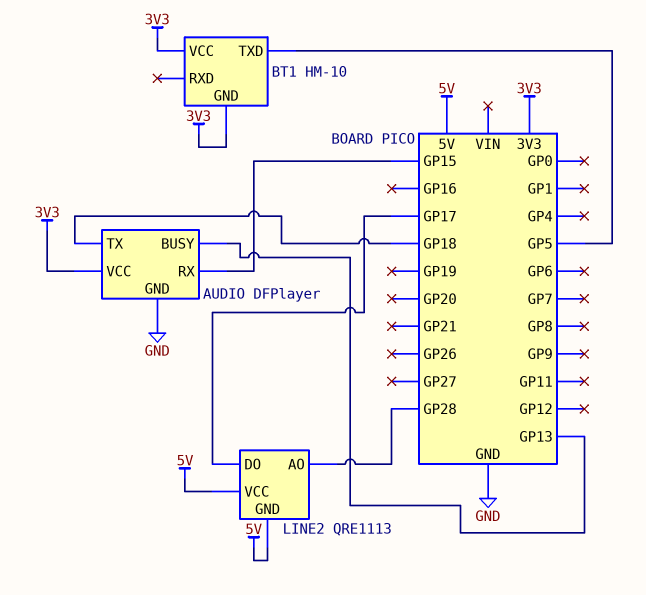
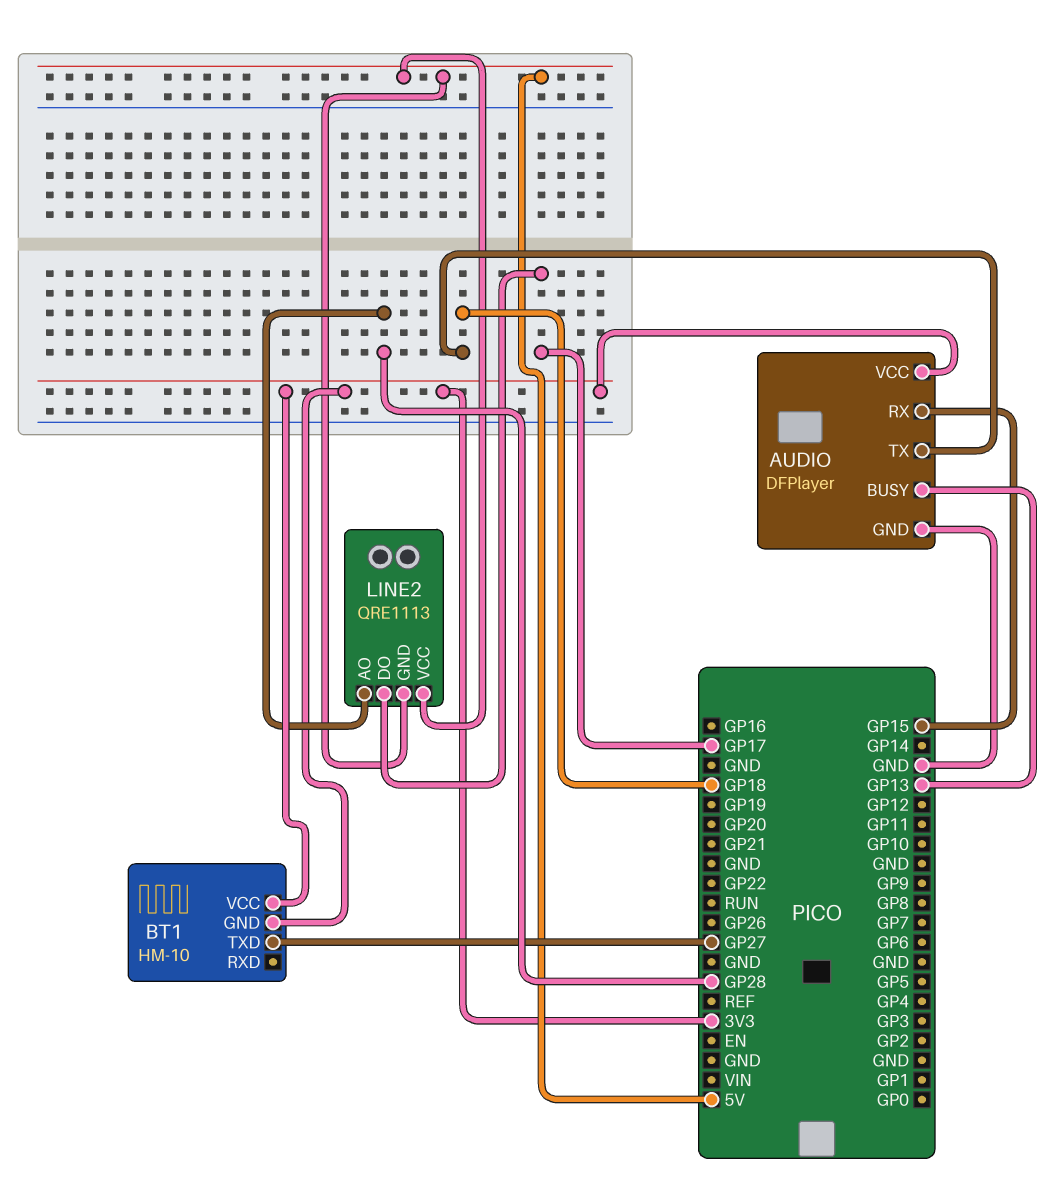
BT1 pin TXD: GP5 -> GP27

